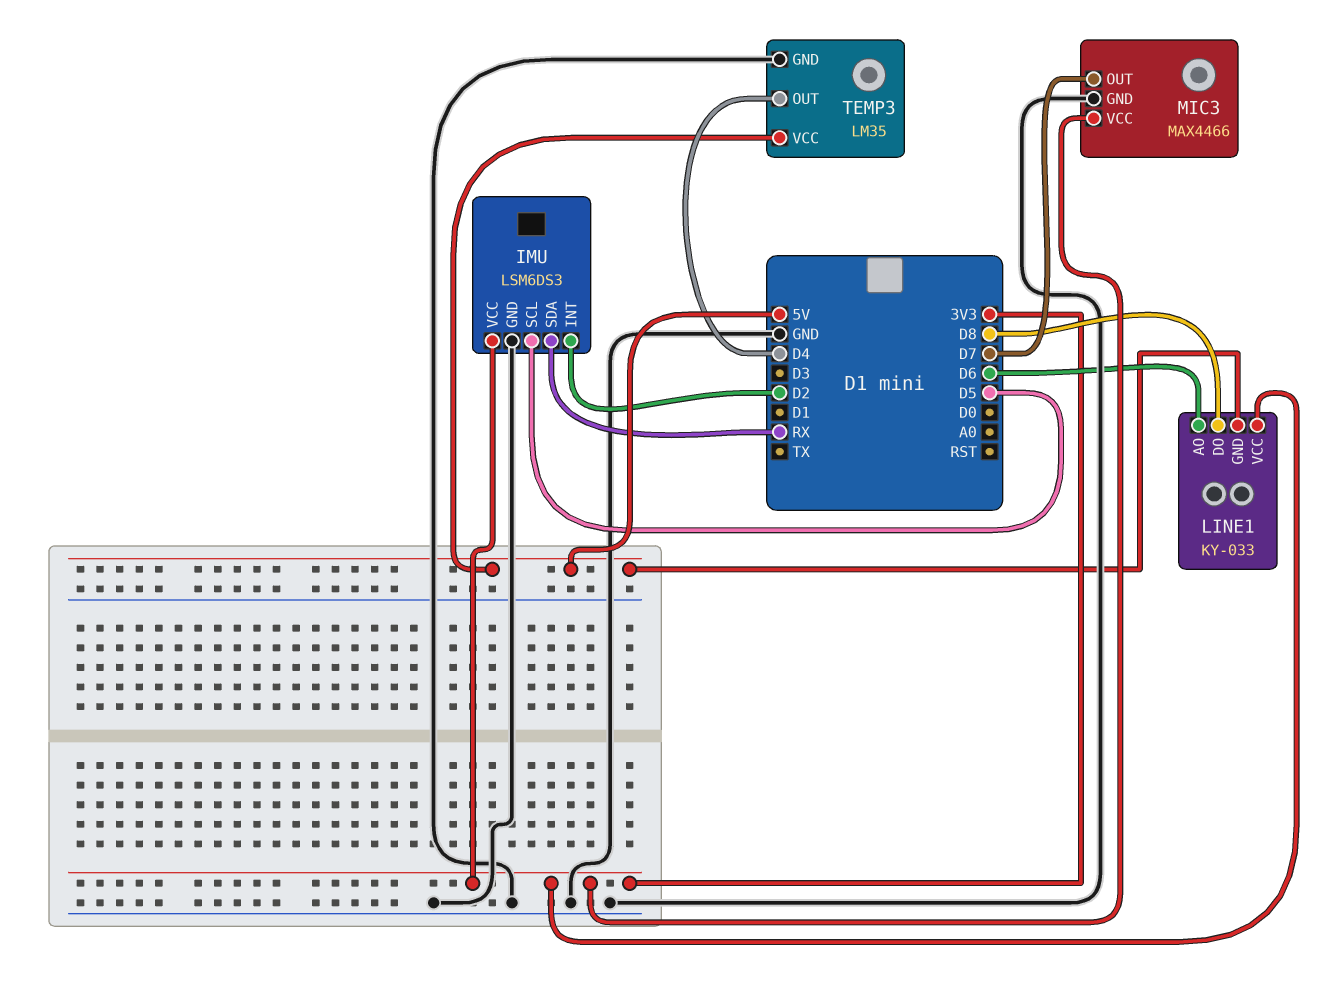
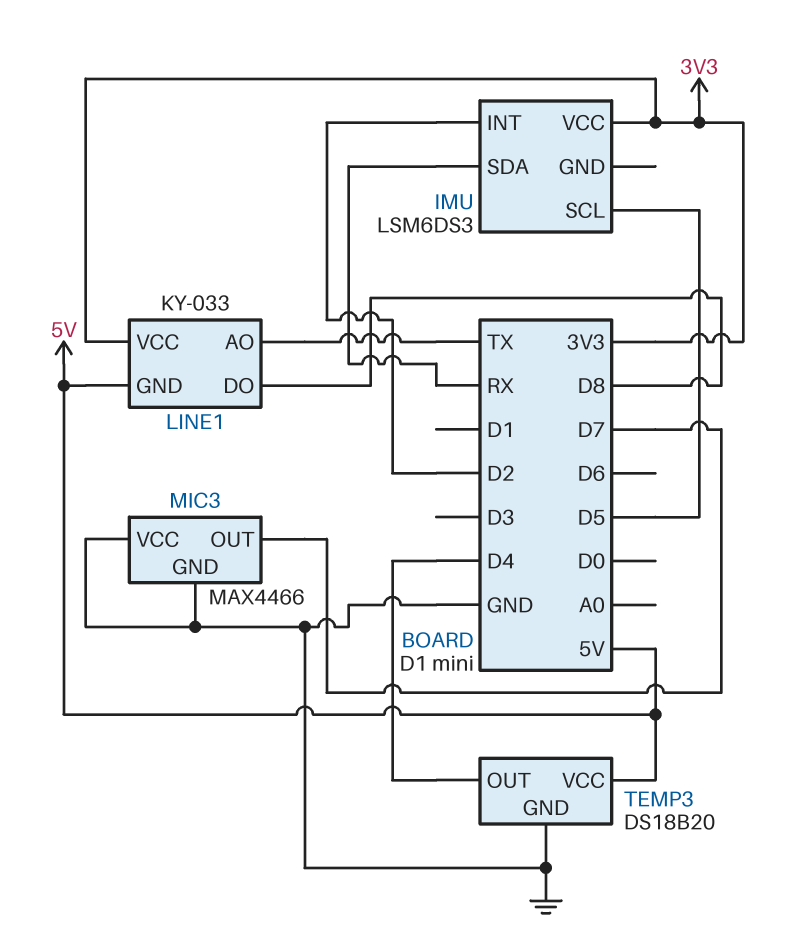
IMU pin GND: GND -> none
LINE1 pin AO: D6 -> TX
MIC3 pin VCC: 3V3 -> GND
TEMP3: LM35 -> DS18B20

